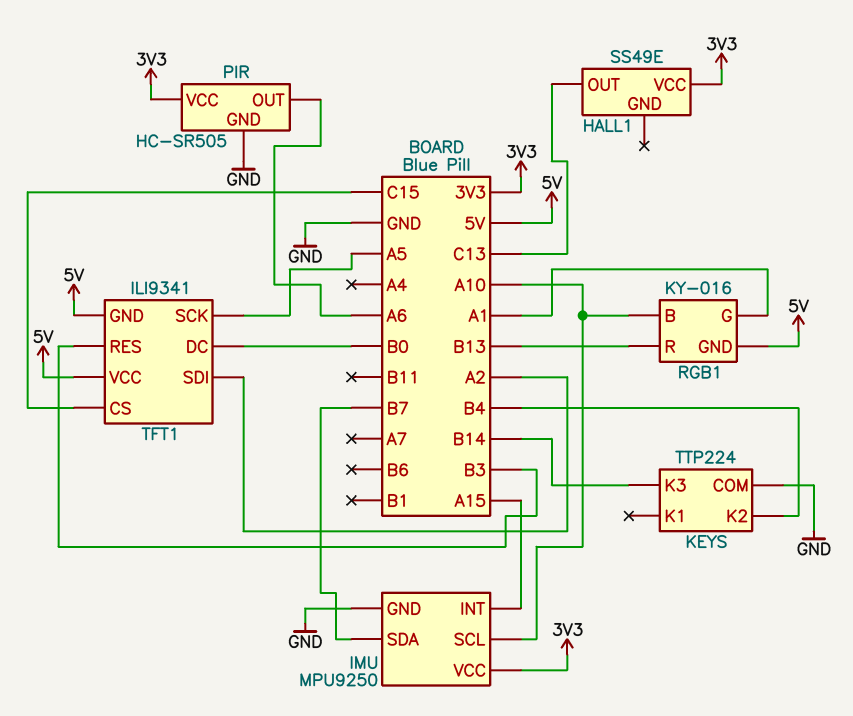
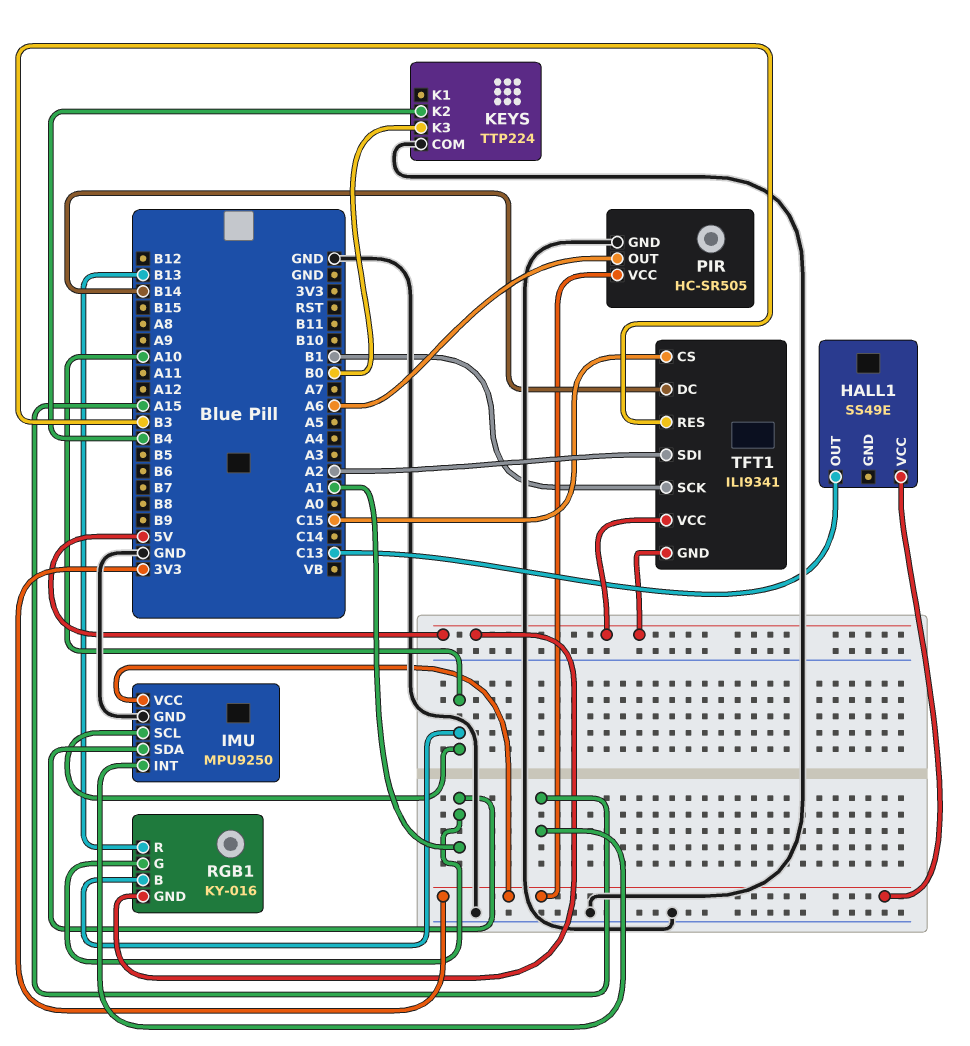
IMU pin SDA: B7 -> A1
KEYS pin K3: B14 -> B0
TFT1 pin DC: B0 -> B14
TFT1 pin SCK: A5 -> B1

